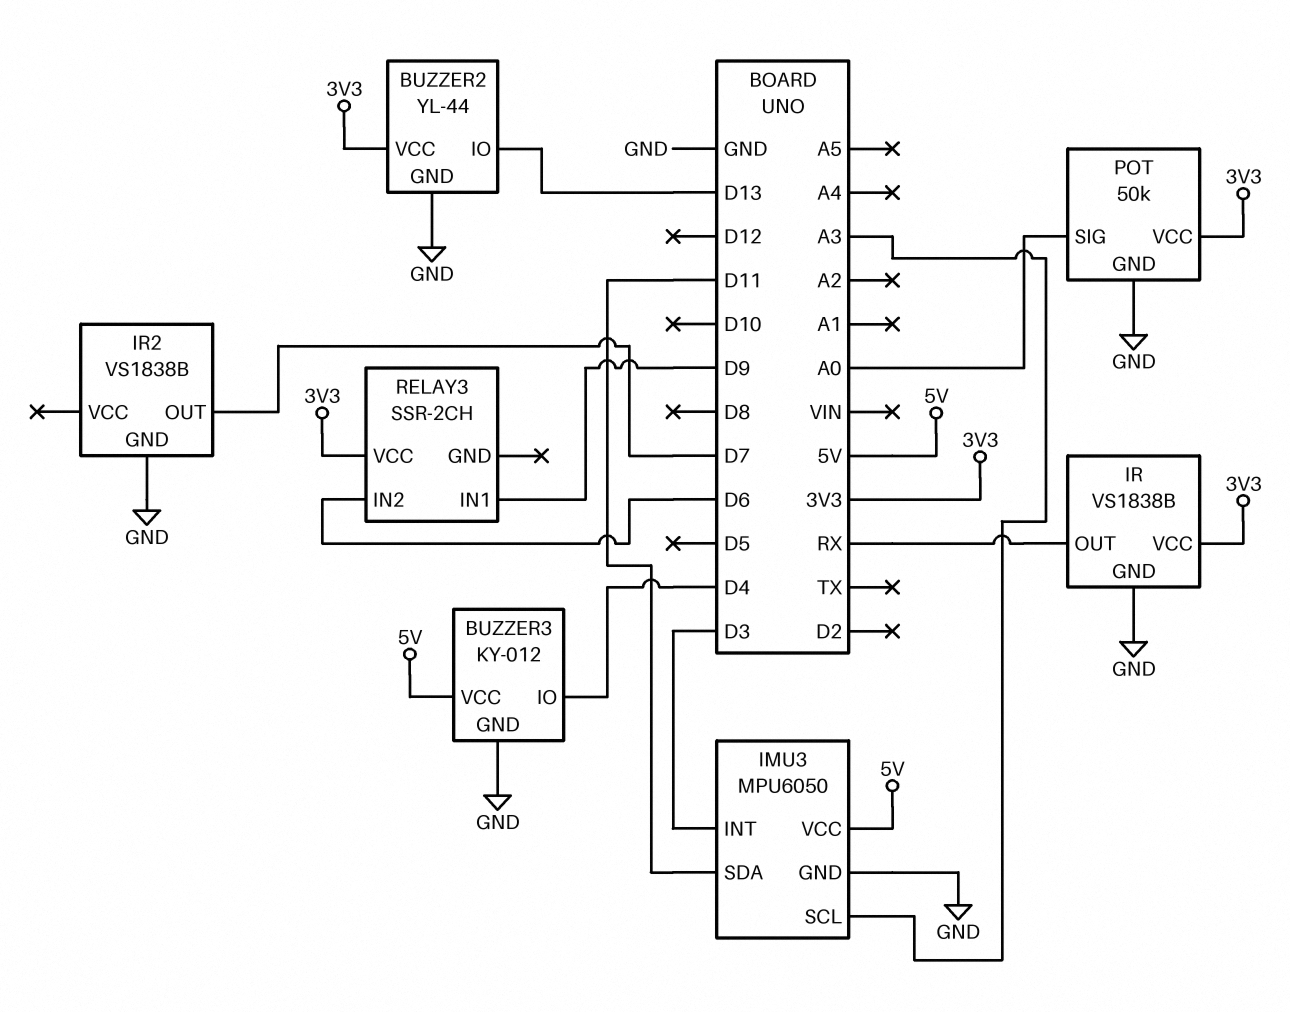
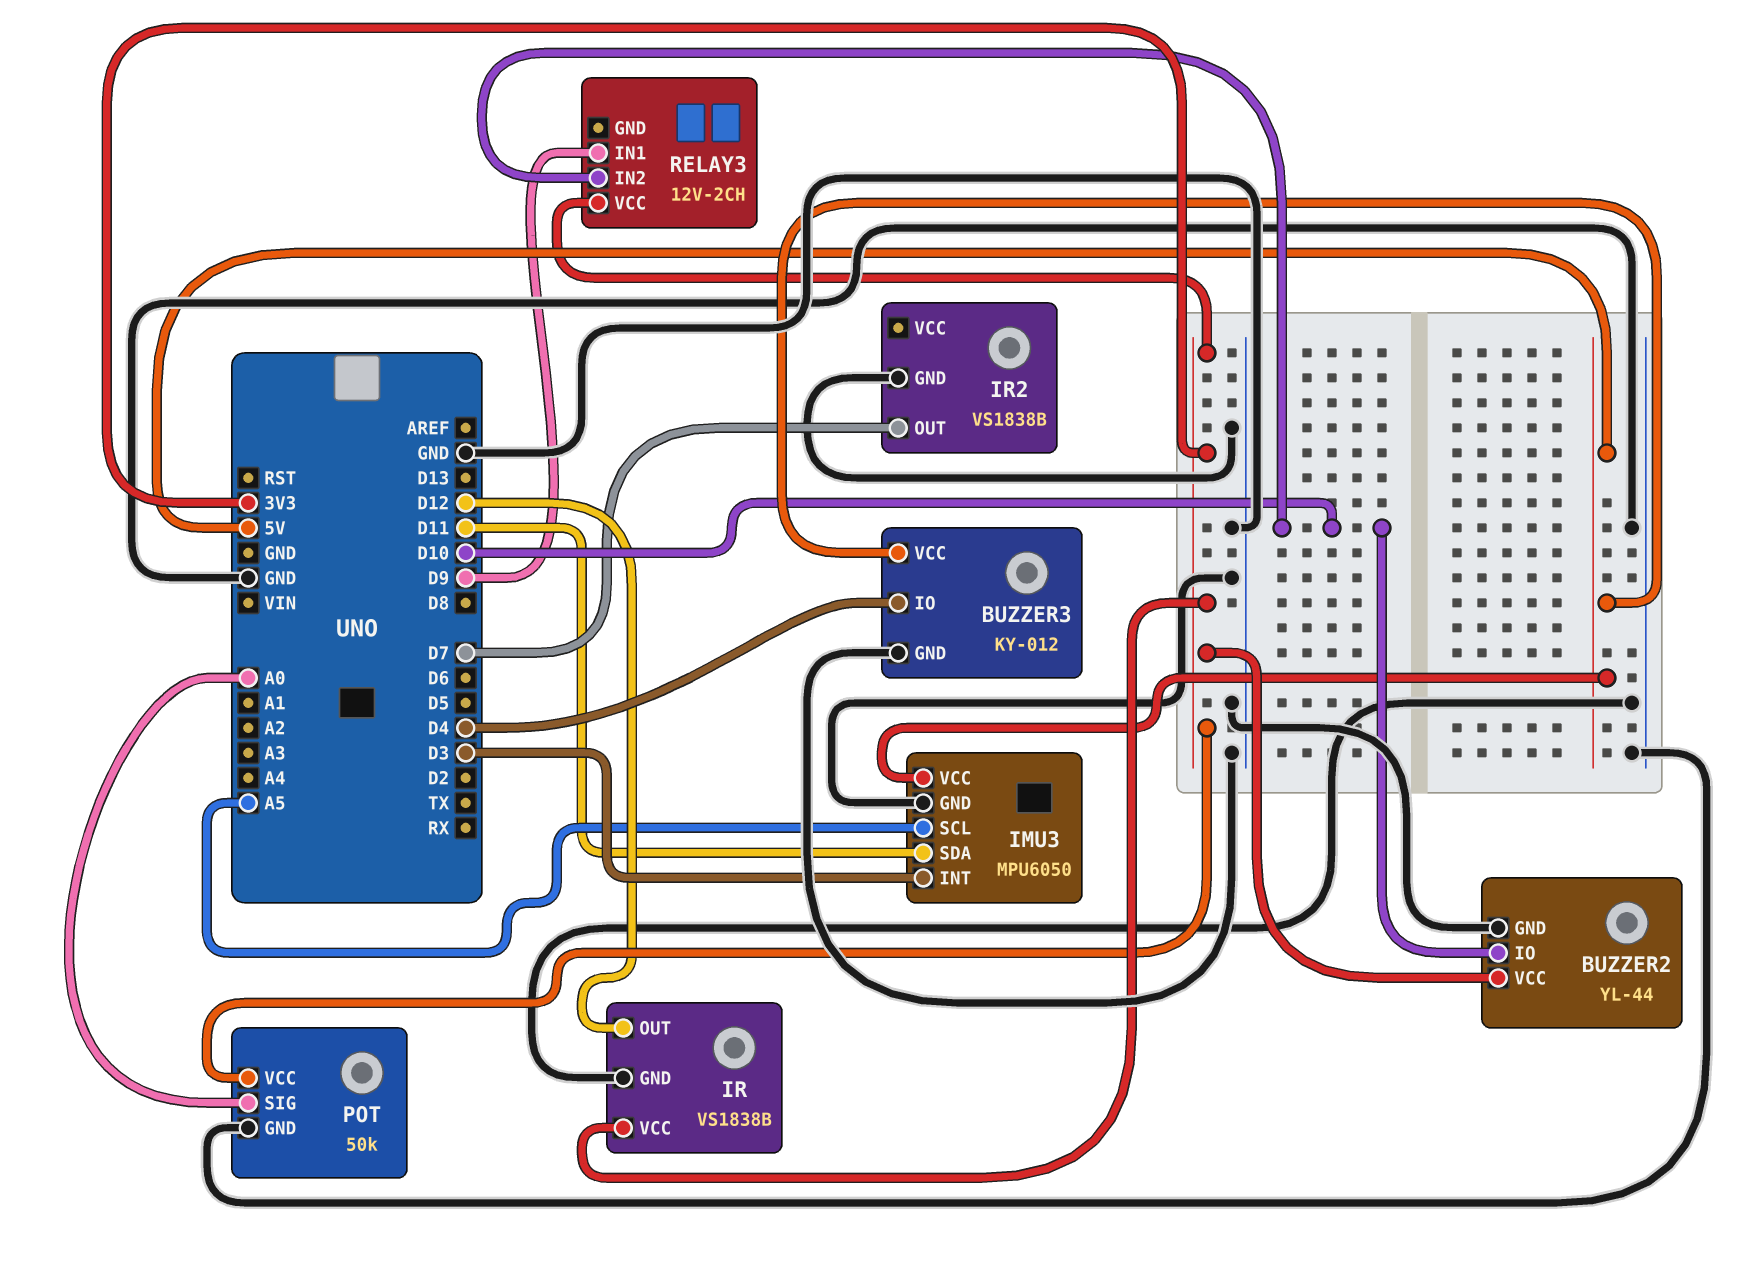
BUZZER2 pin IO: D13 -> D10
IMU3 pin SCL: A3 -> A5
IR pin OUT: RX -> D12
RELAY3: SSR-2CH -> 12V-2CH
RELAY3 pin IN2: D6 -> D10

